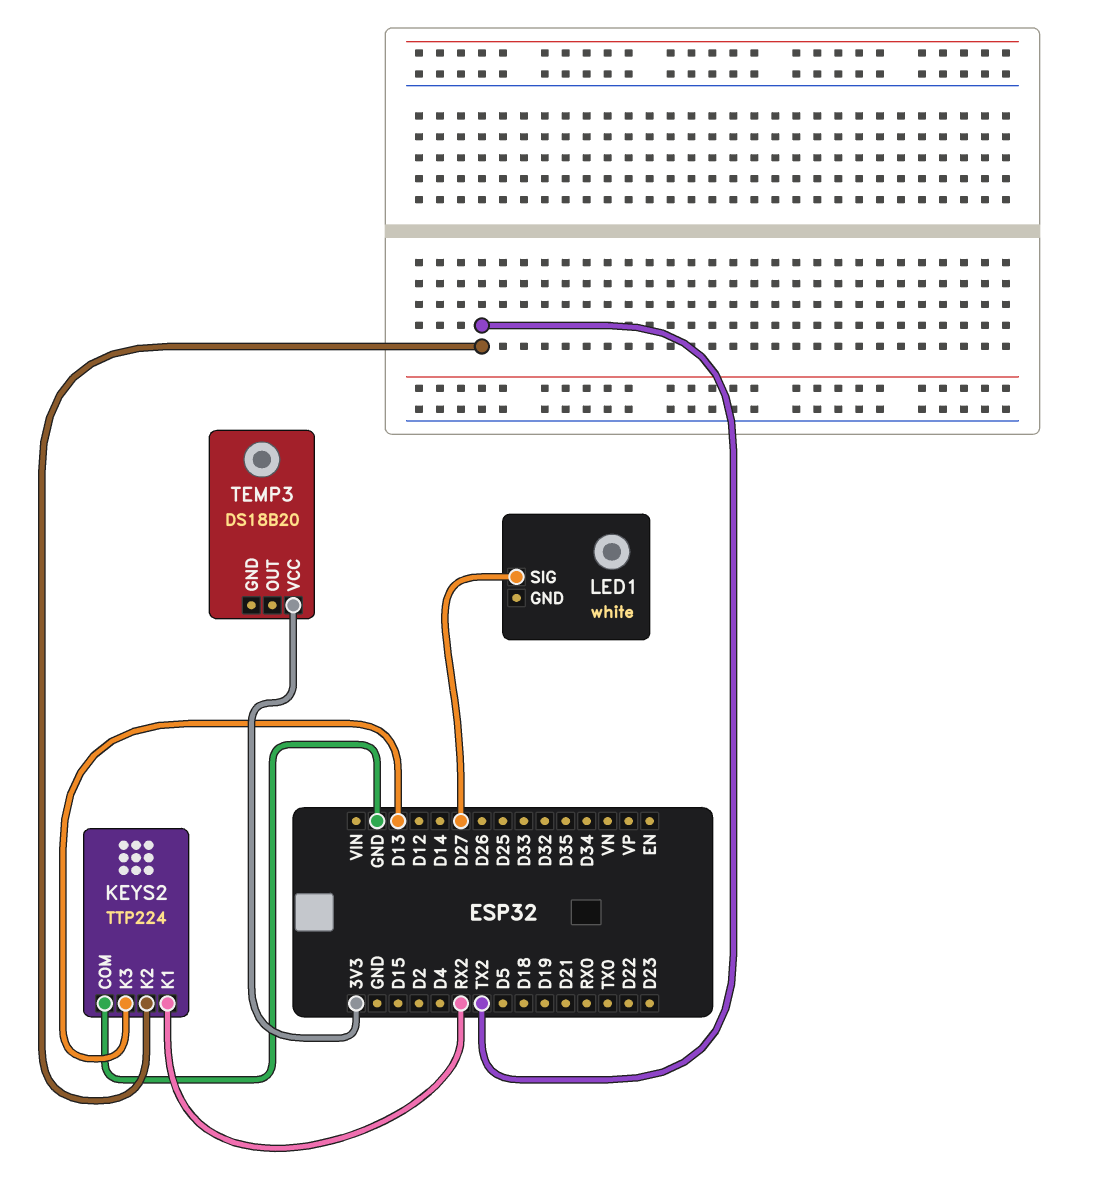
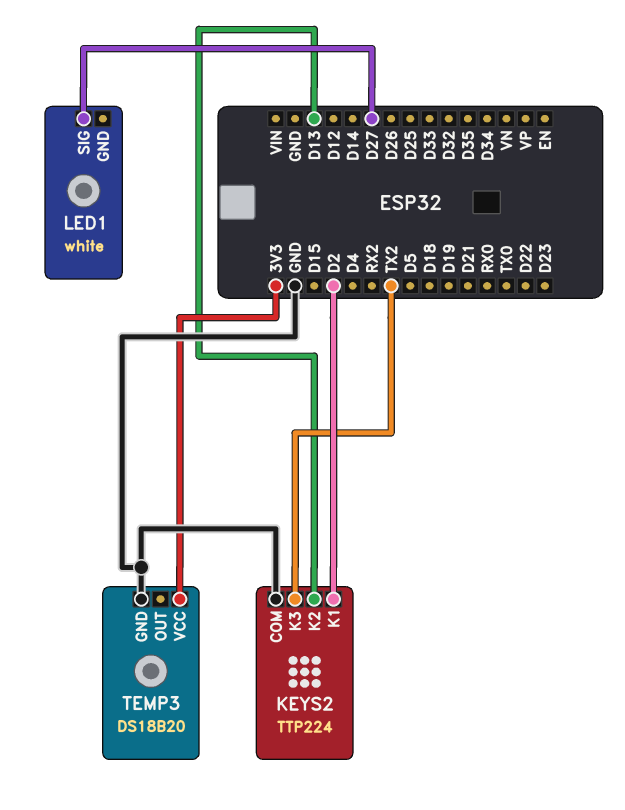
KEYS2 pin K1: RX2 -> D2
KEYS2 pin K2: TX2 -> D13
KEYS2 pin K3: D13 -> TX2
TEMP3 pin GND: none -> GND

